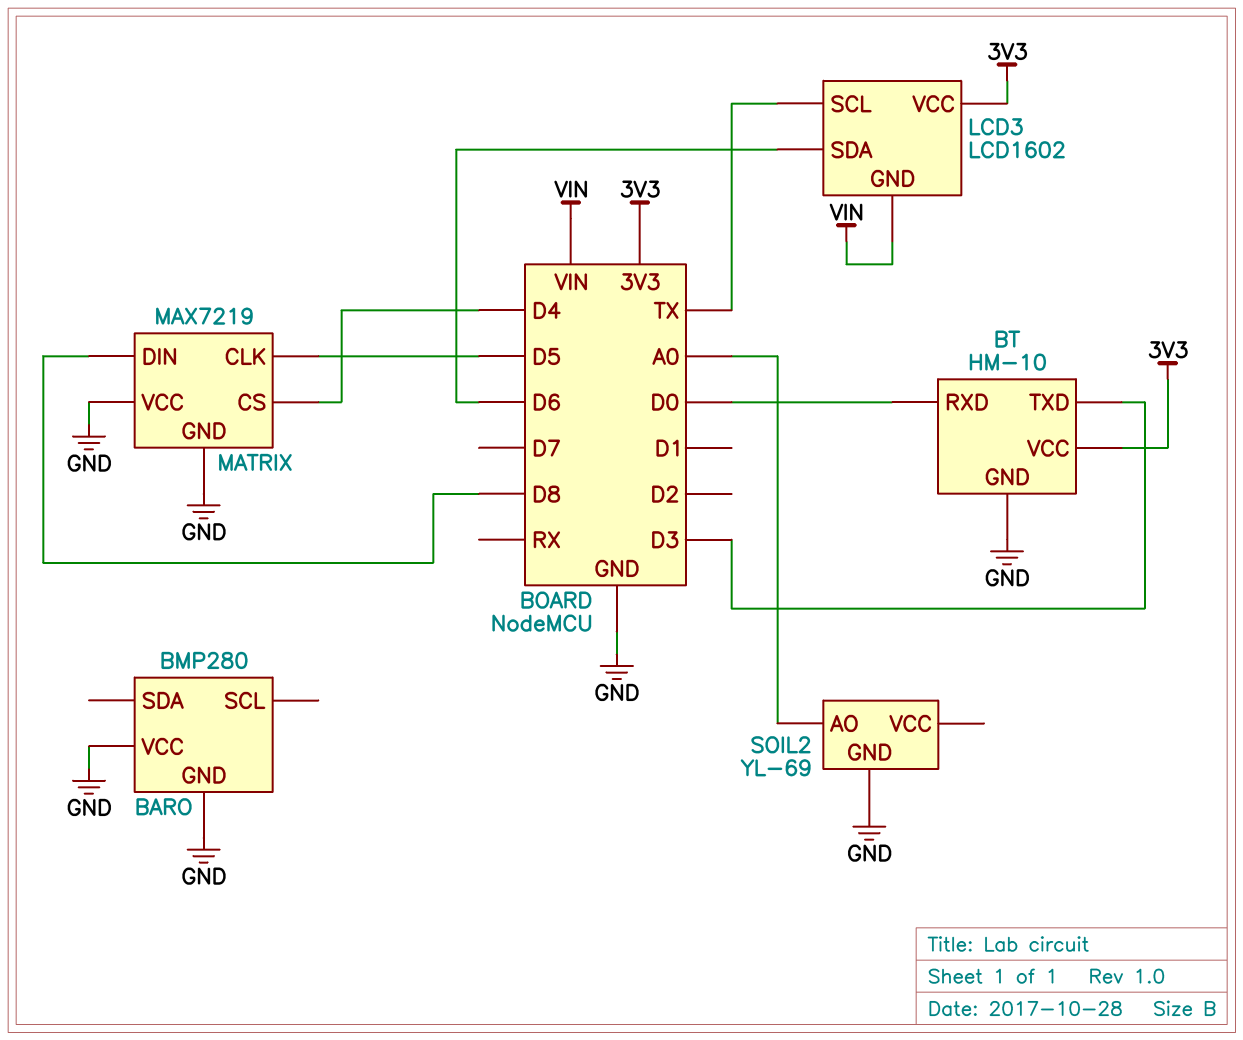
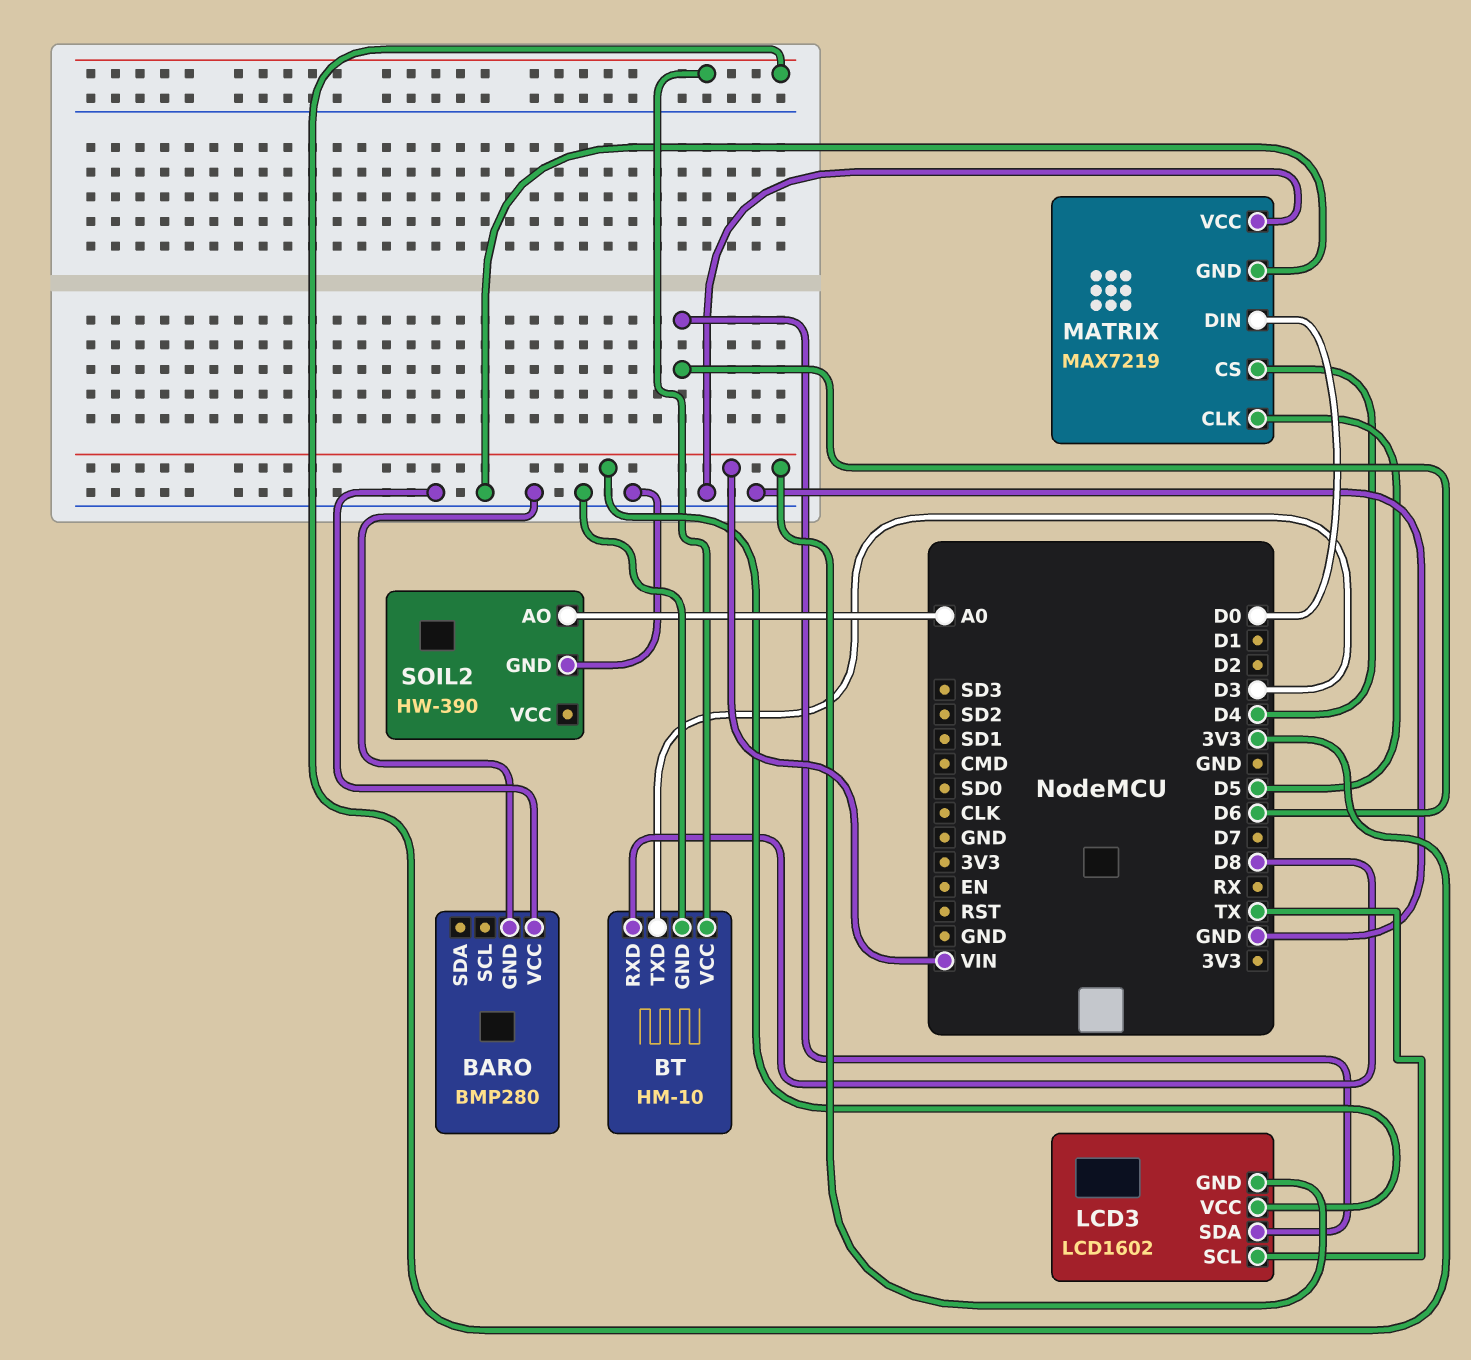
BT pin RXD: D0 -> D8
LCD3 pin VCC: 3V3 -> VIN
MATRIX pin DIN: D8 -> D0
SOIL2: YL-69 -> HW-390

